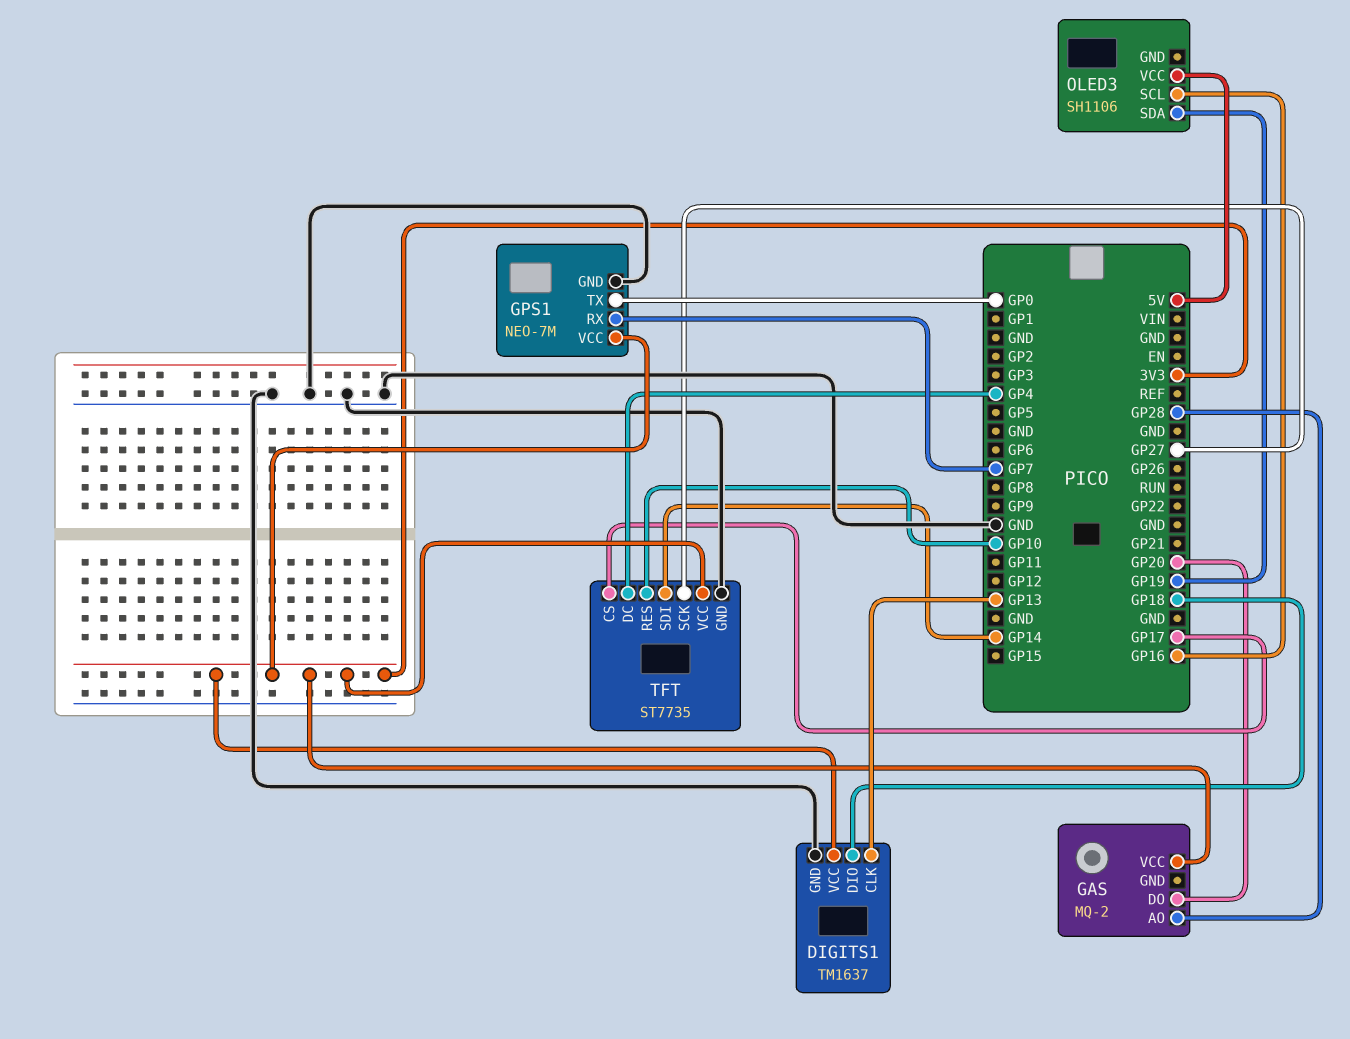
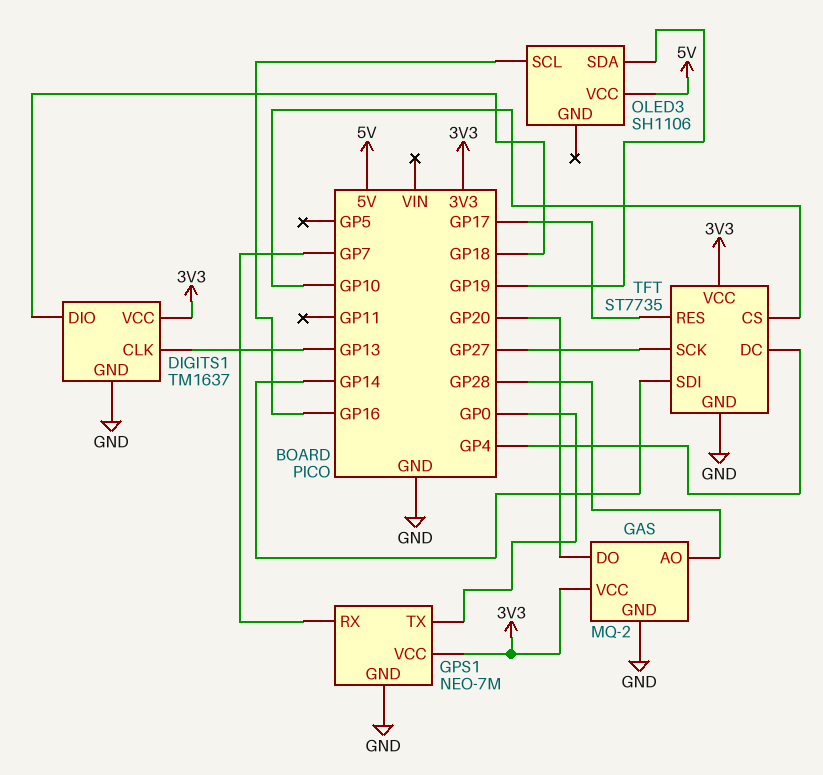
GAS pin GND: none -> GND
TFT pin CS: GP17 -> GP10
TFT pin RES: GP10 -> GP17

